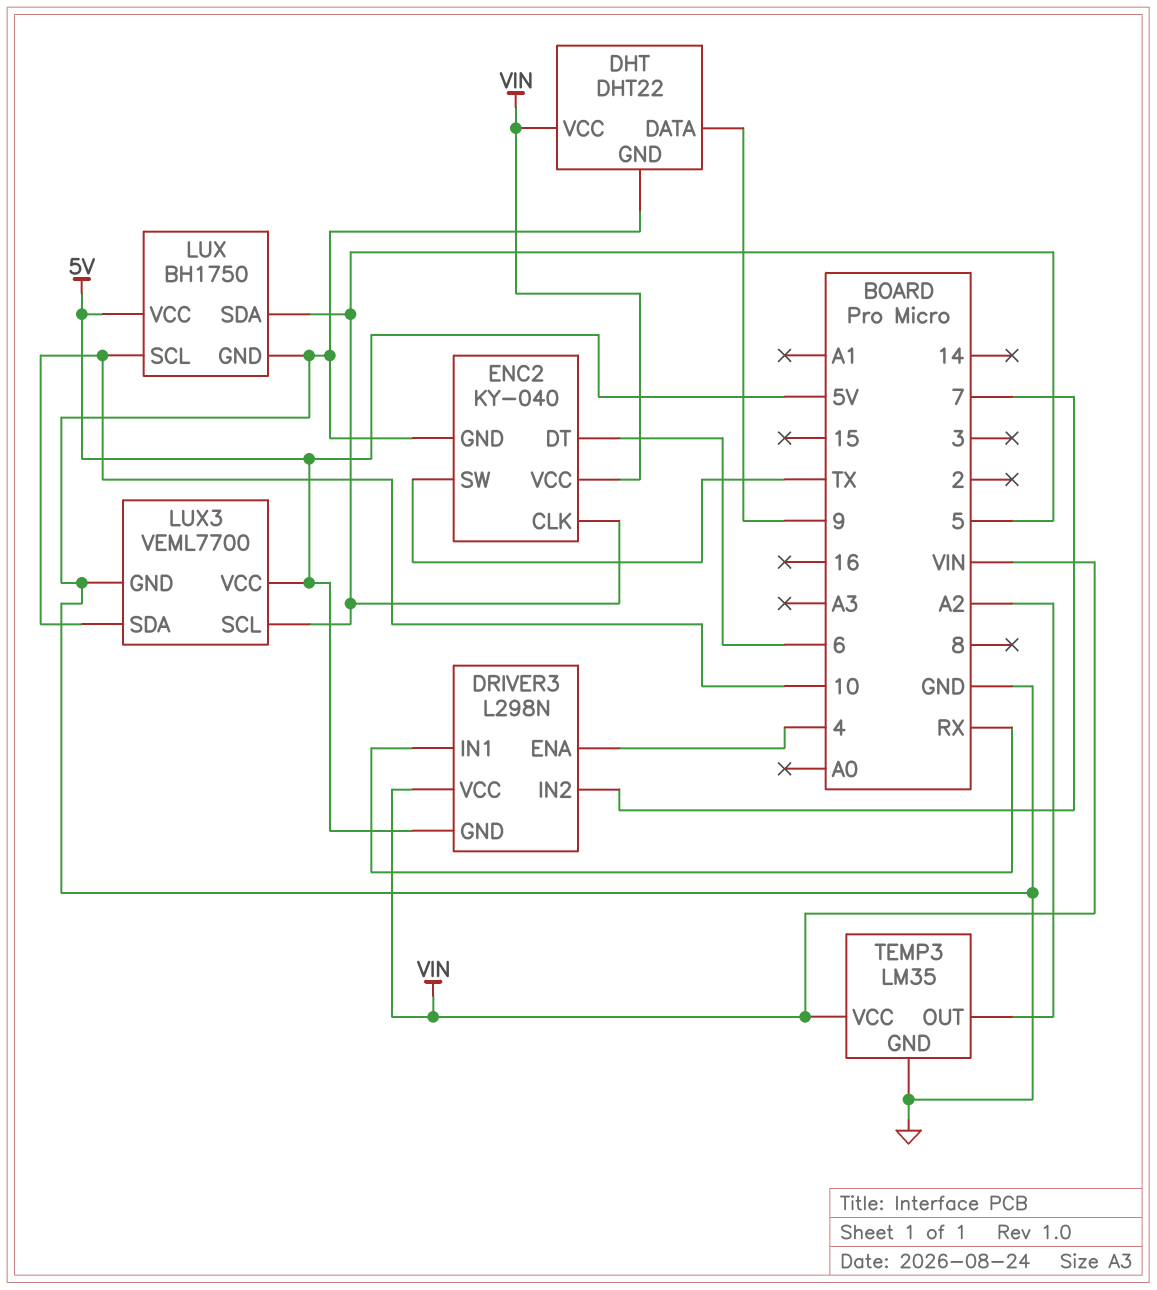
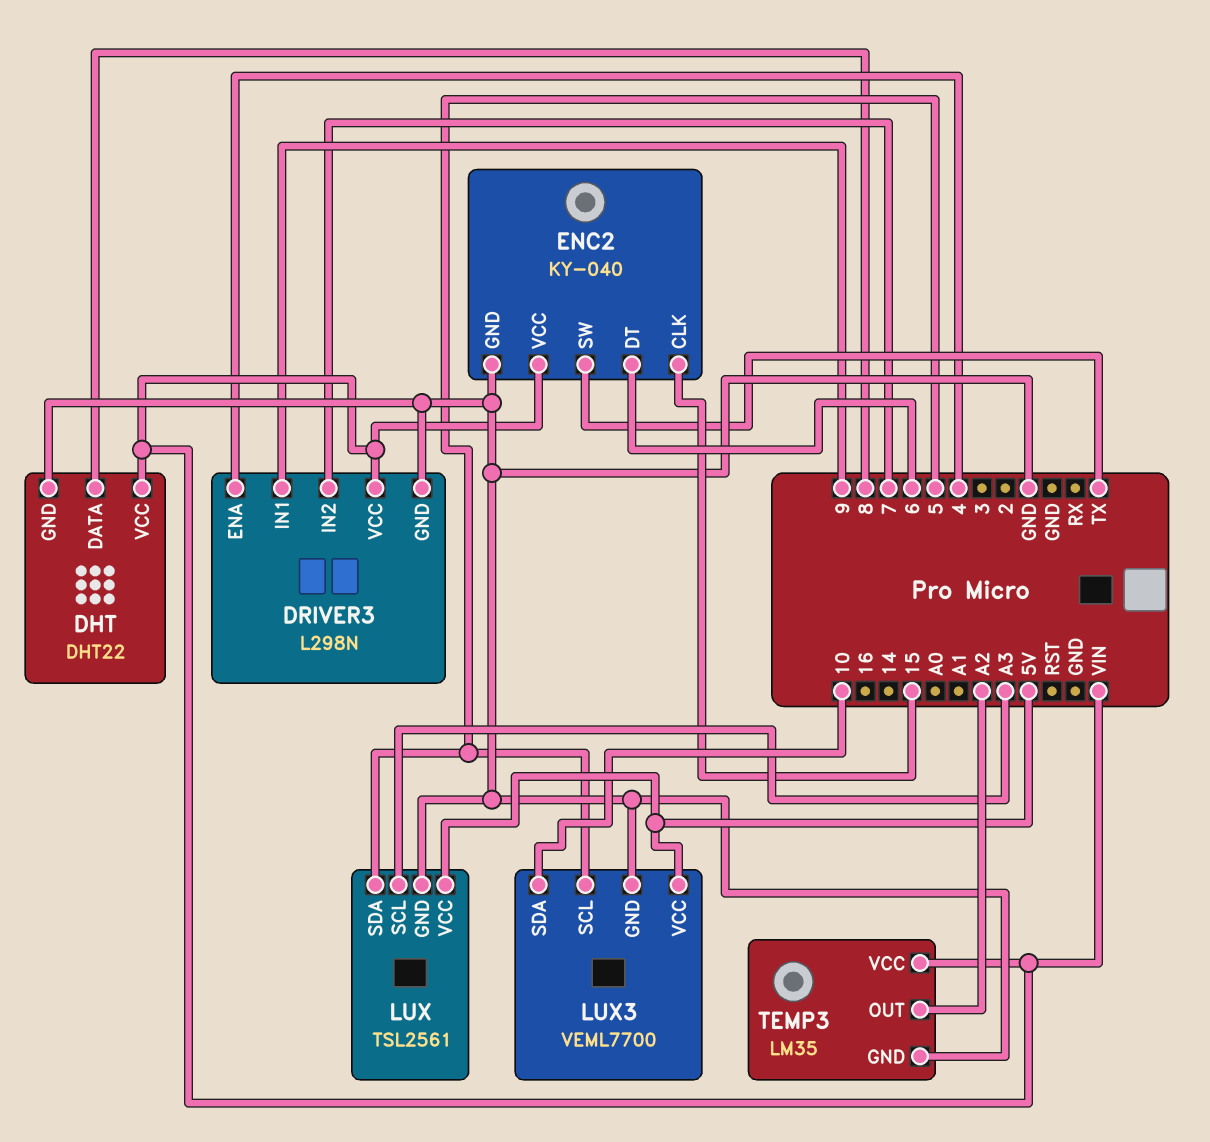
DHT pin DATA: 9 -> 8
DRIVER3 pin GND: 5V -> GND
DRIVER3 pin IN1: RX -> 9
ENC2 pin CLK: 5 -> 15
LUX: BH1750 -> TSL2561
LUX pin SCL: 10 -> A3

